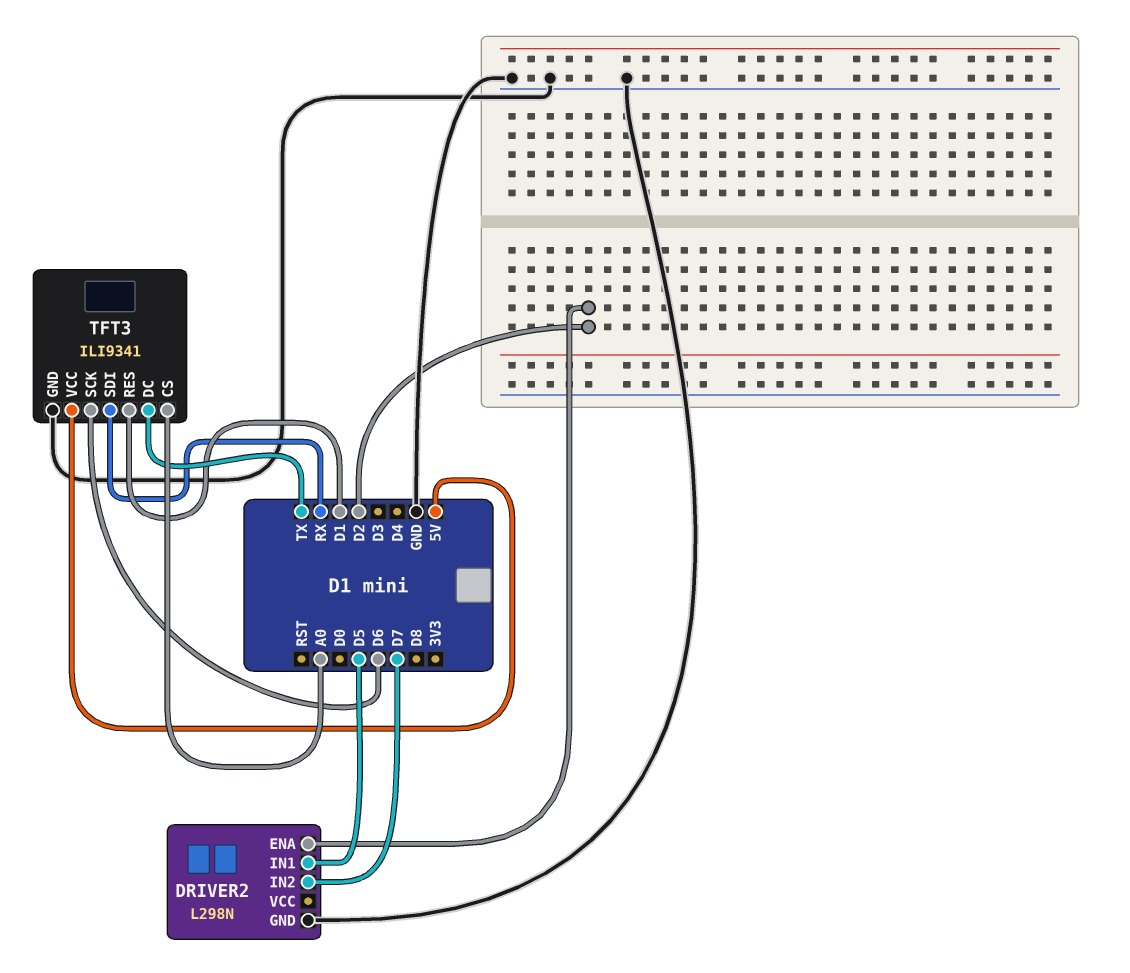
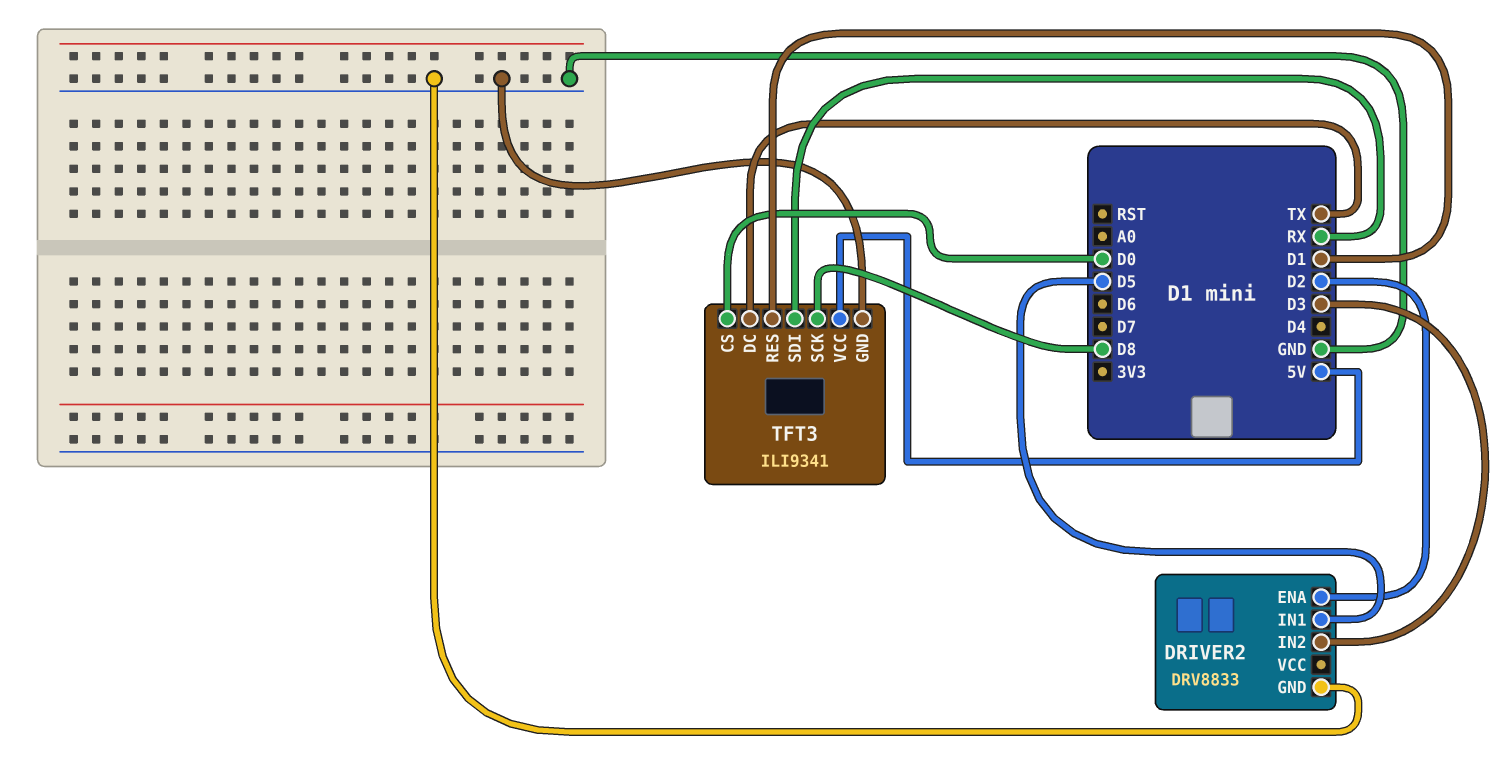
DRIVER2: L298N -> DRV8833
DRIVER2 pin IN2: D7 -> D3
TFT3 pin CS: A0 -> D0
TFT3 pin SCK: D6 -> D8

